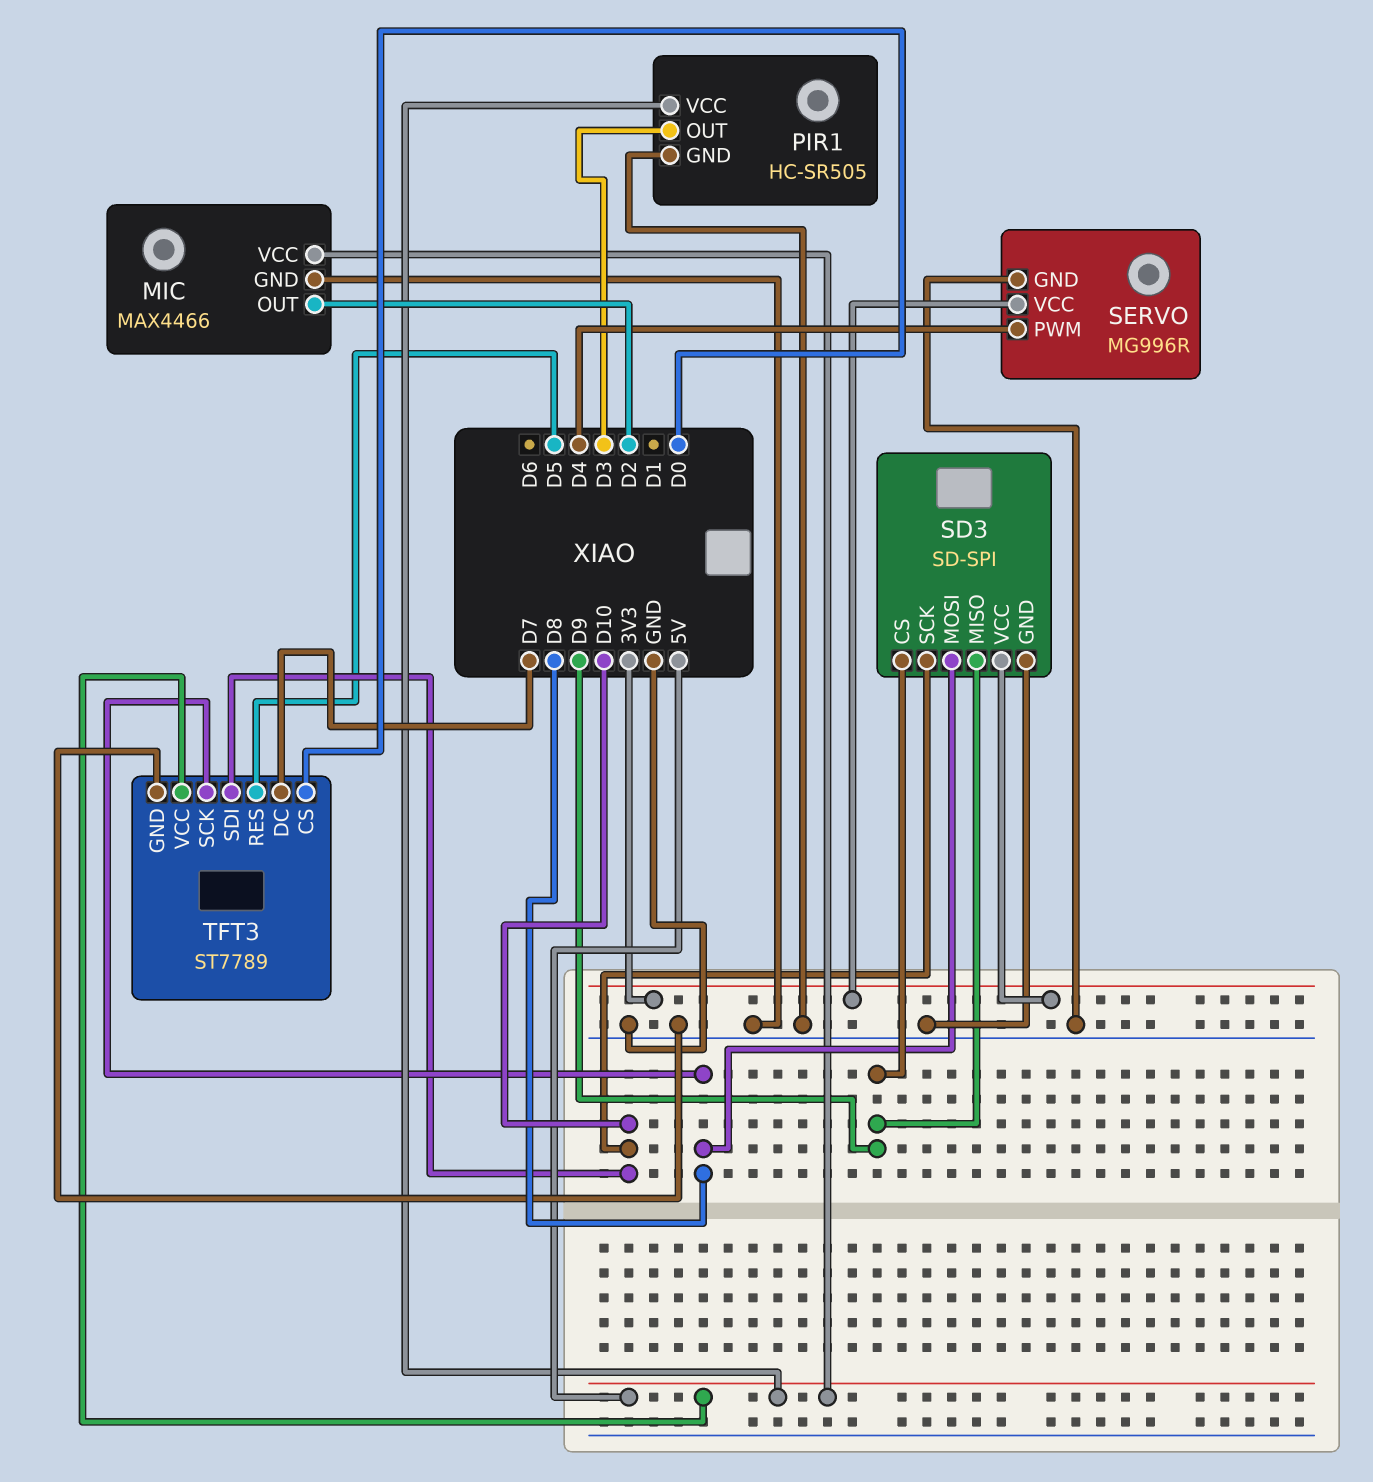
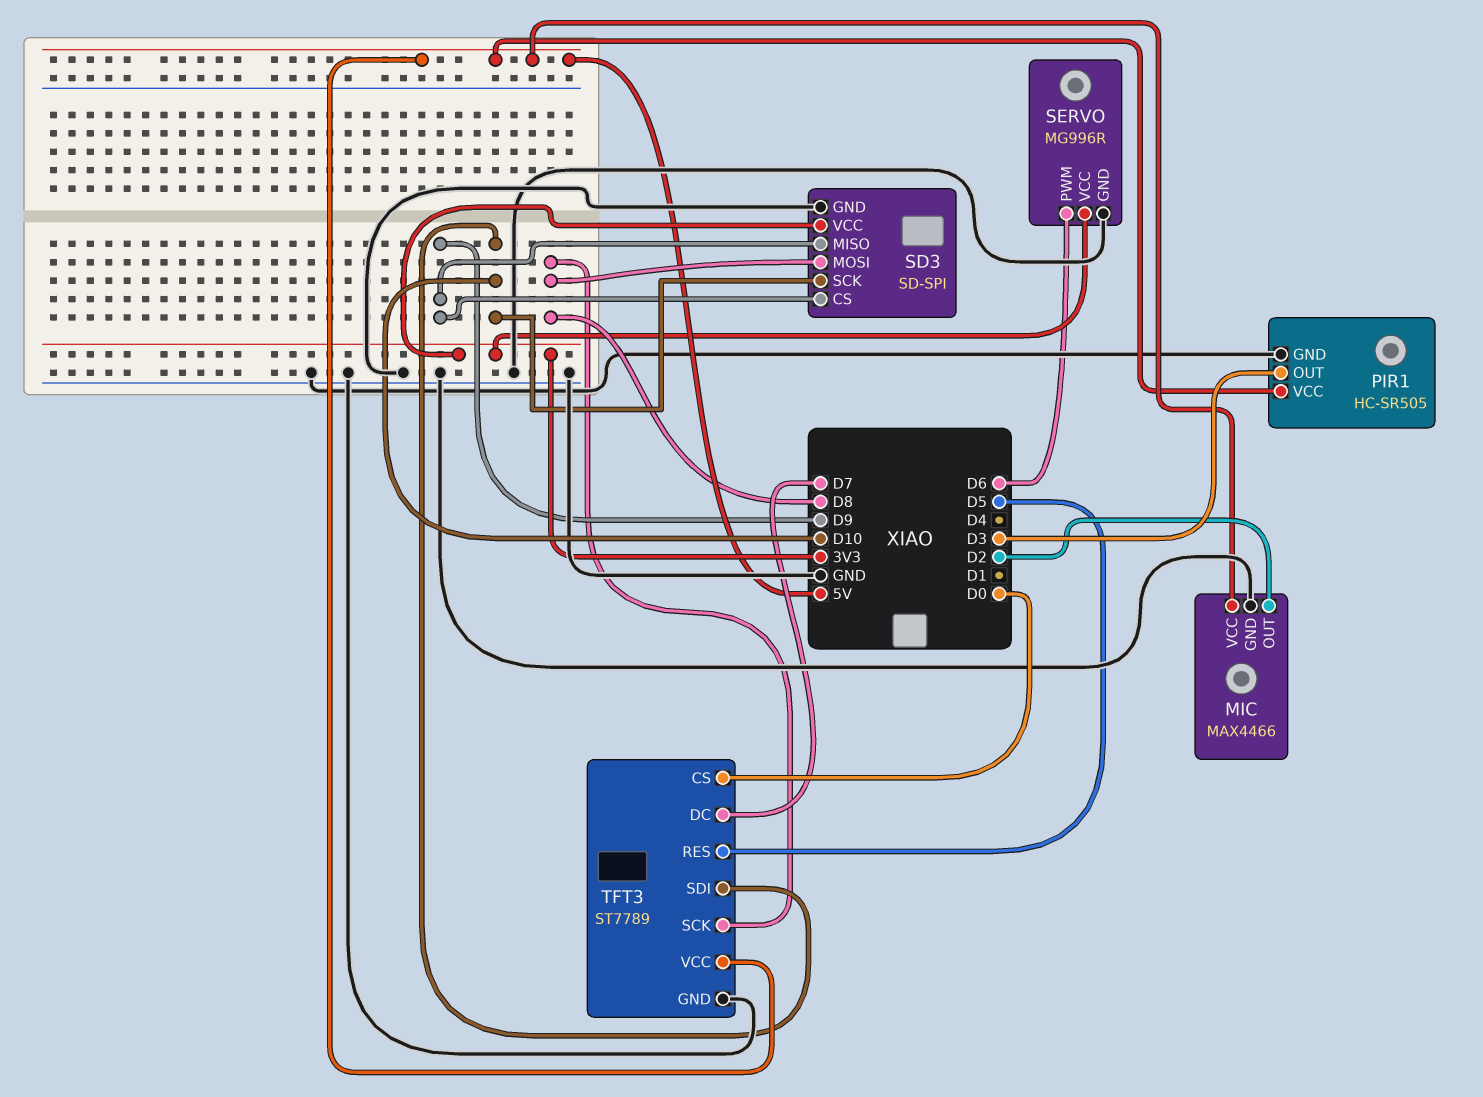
SERVO pin PWM: D4 -> D6

